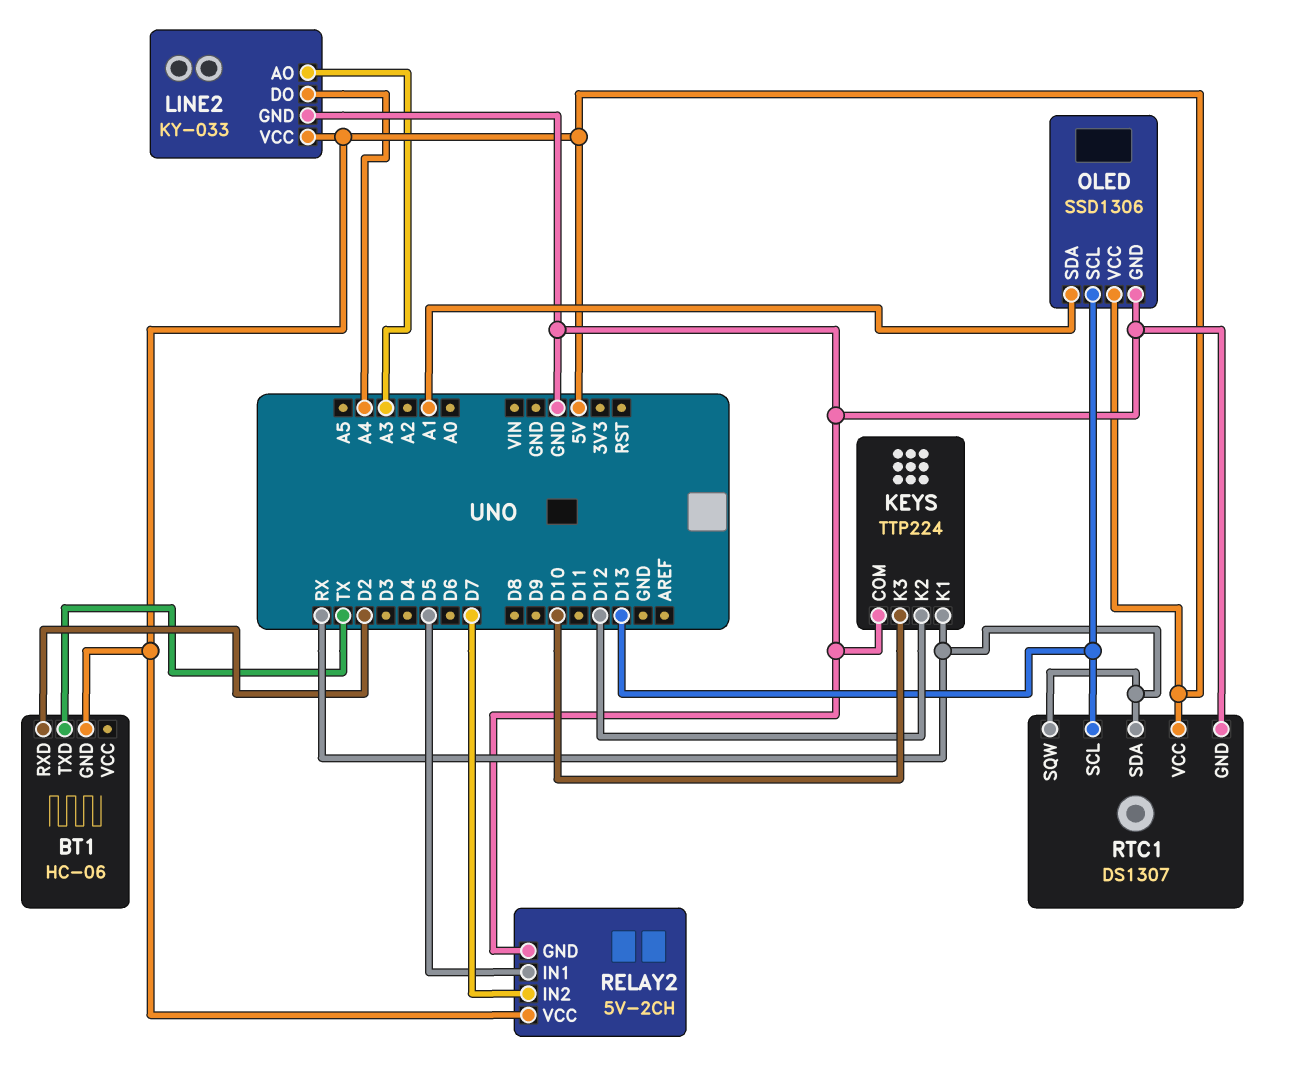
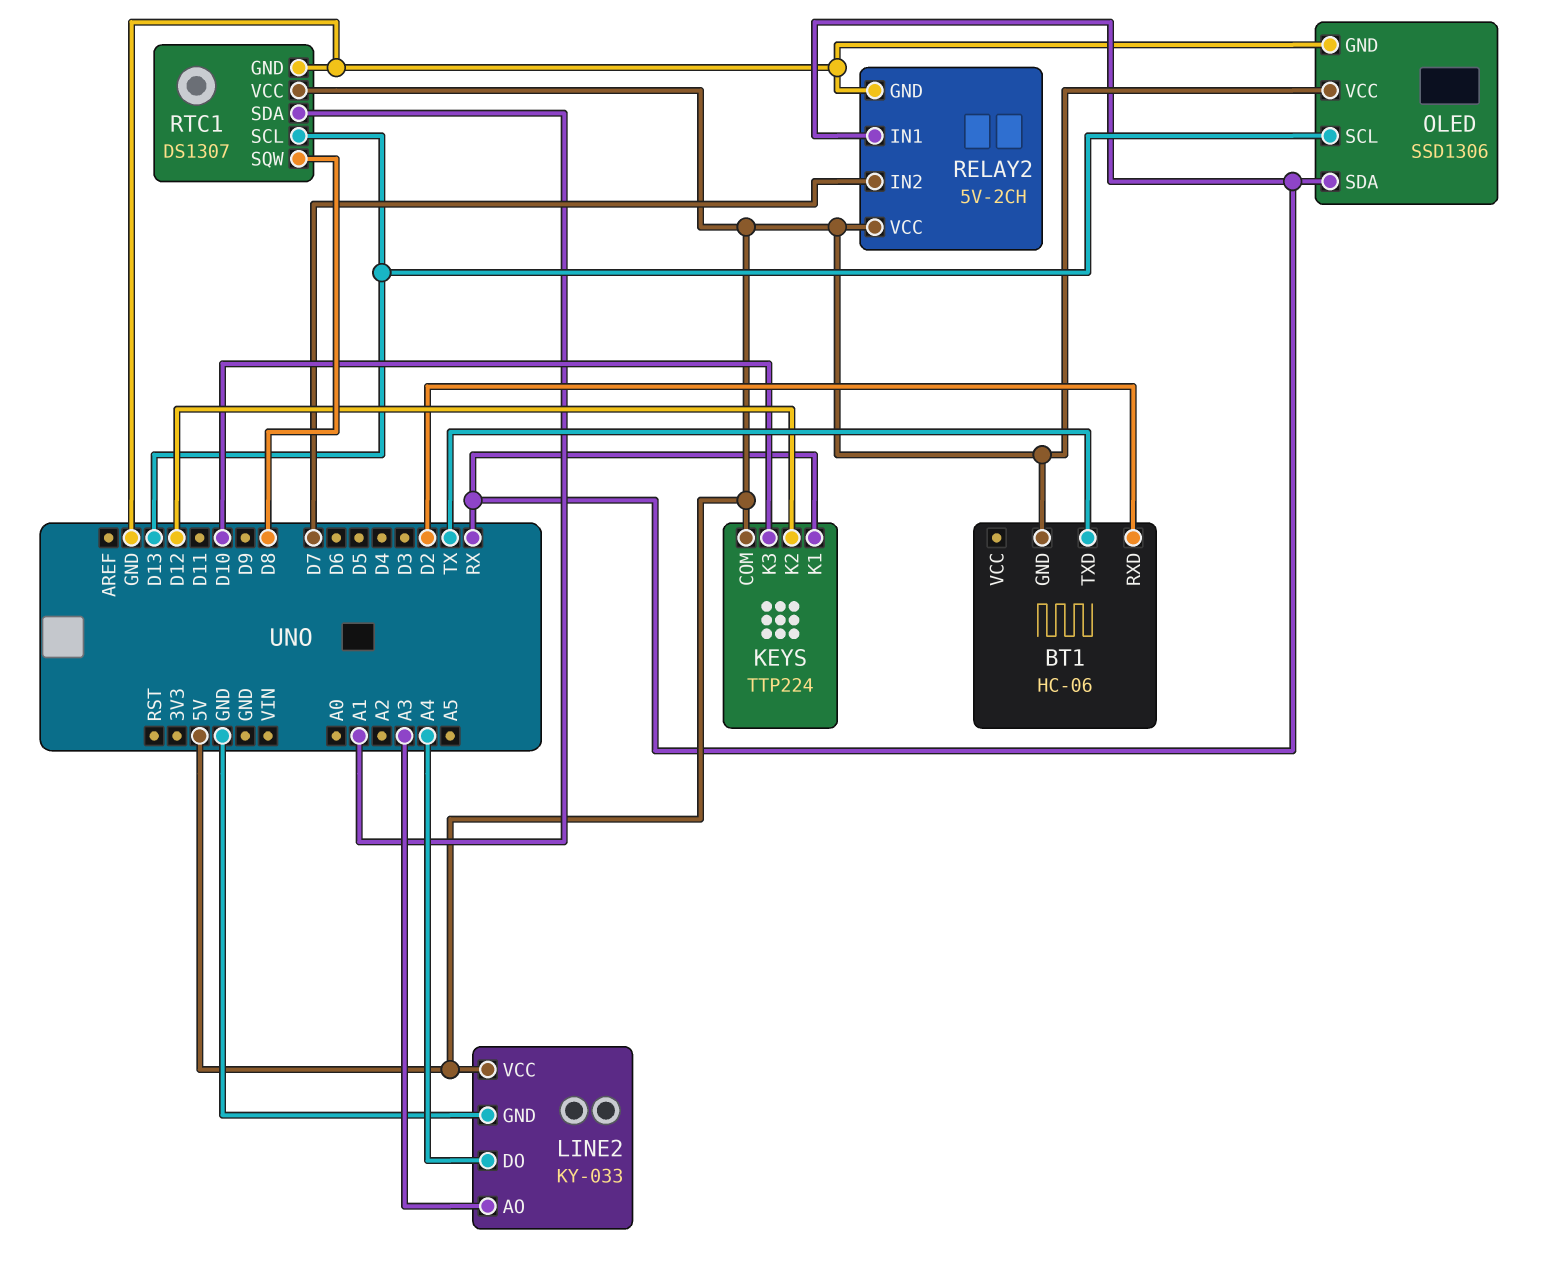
KEYS pin COM: GND -> 5V
OLED pin SDA: A1 -> RX
RELAY2 pin IN1: D5 -> RX
RTC1 pin SDA: RX -> A1
RTC1 pin SQW: RX -> D8

